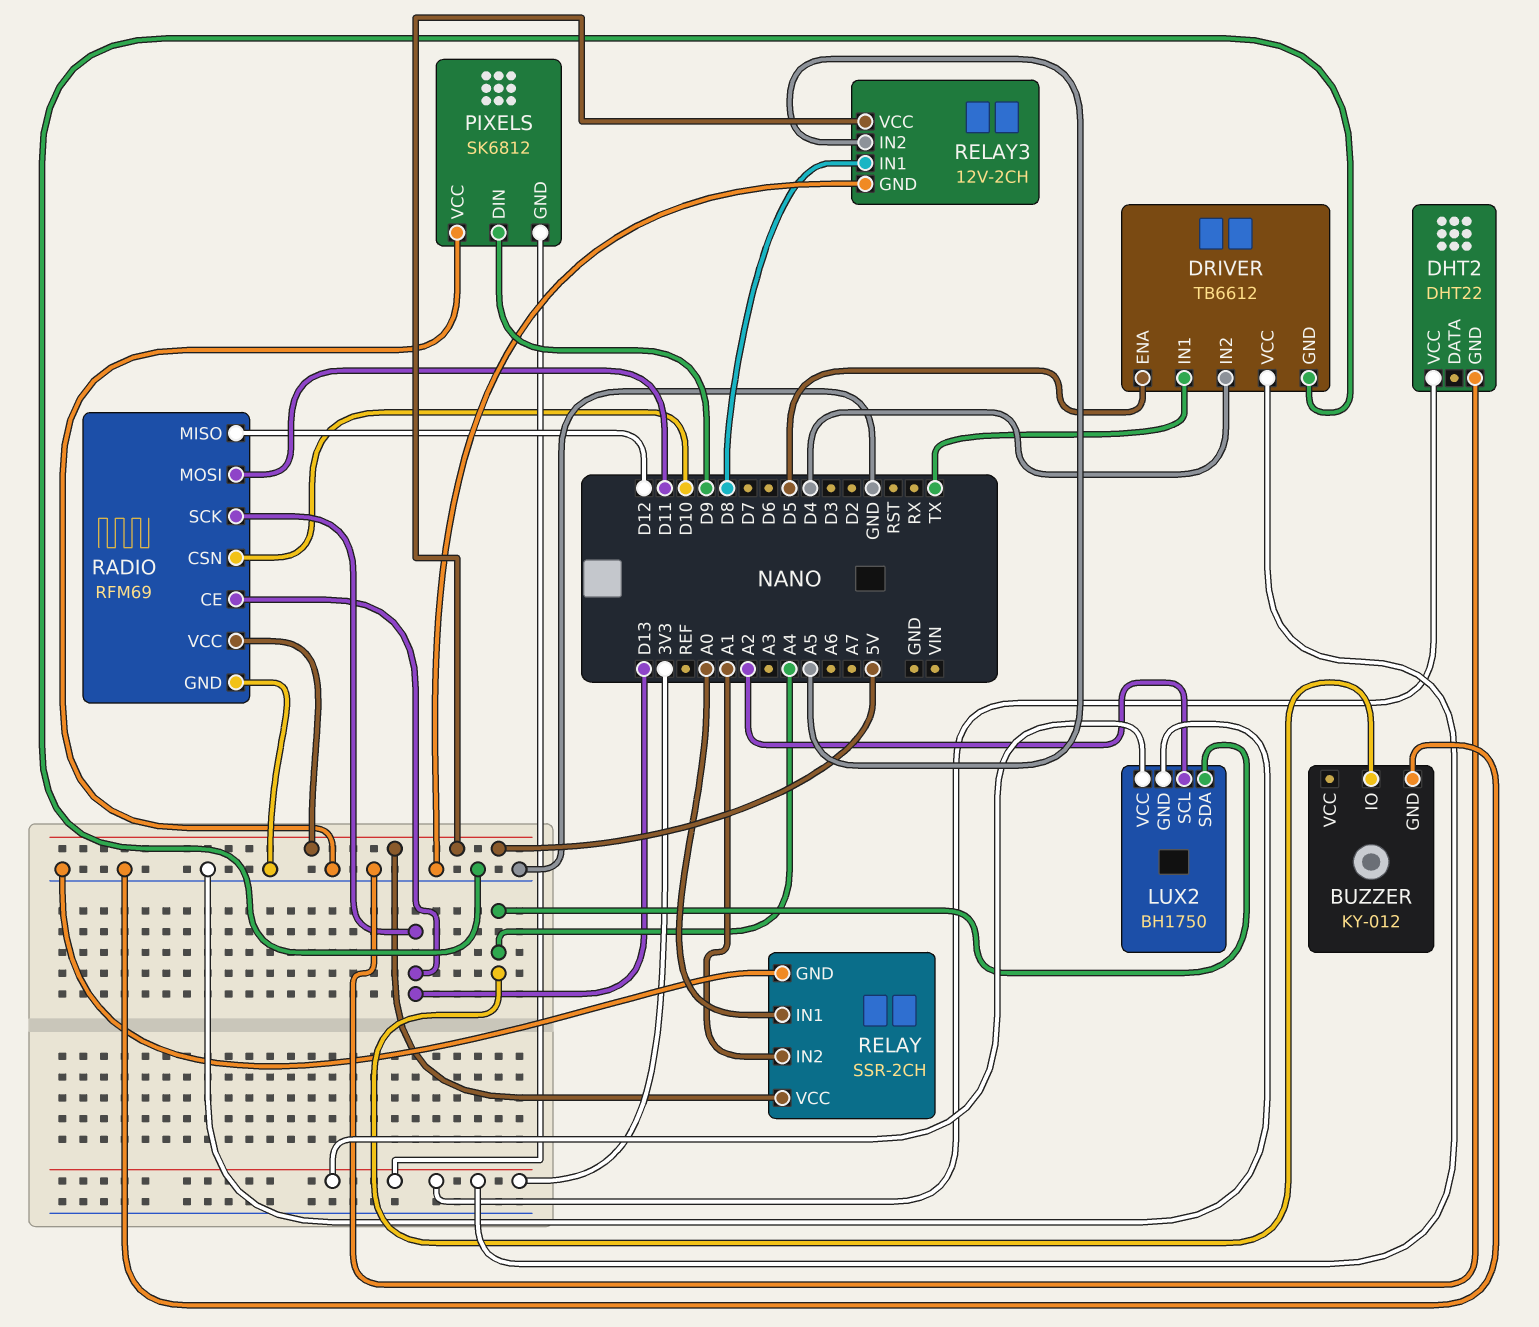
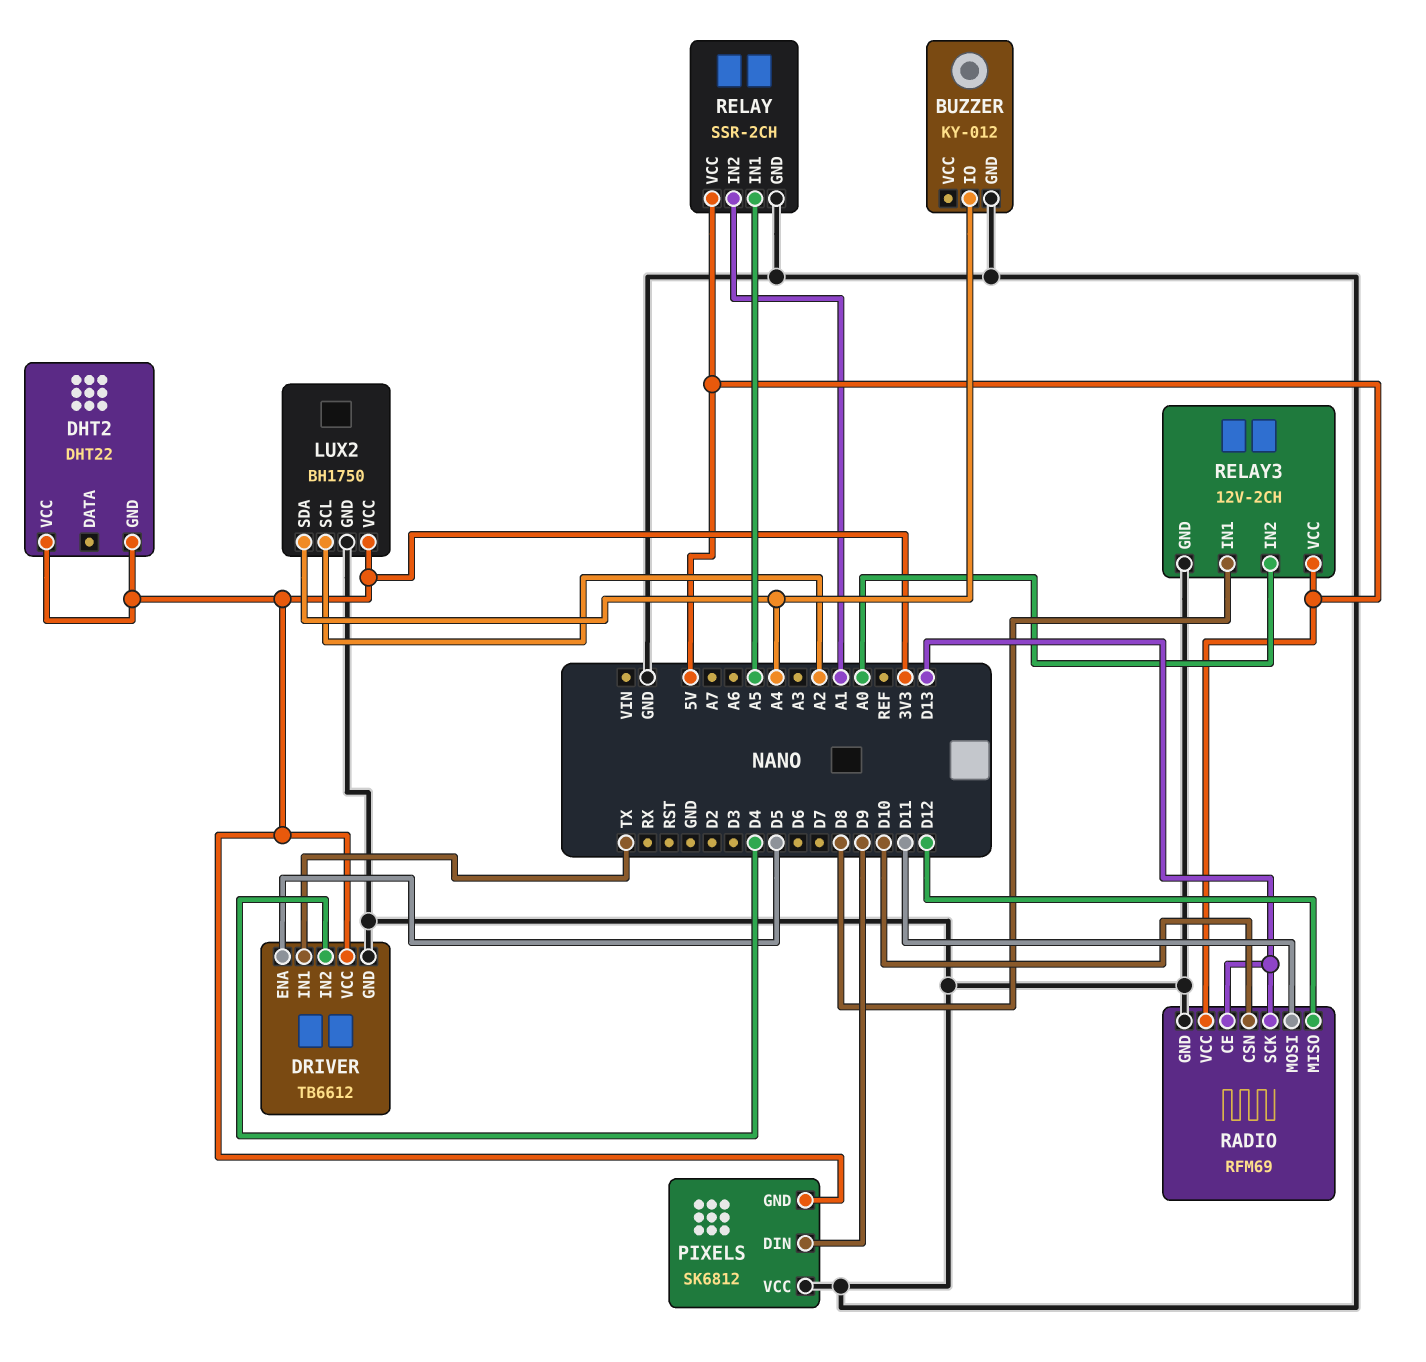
DHT2 pin GND: GND -> 3V3
RELAY pin IN1: A0 -> A5
RELAY3 pin IN2: A5 -> A0

